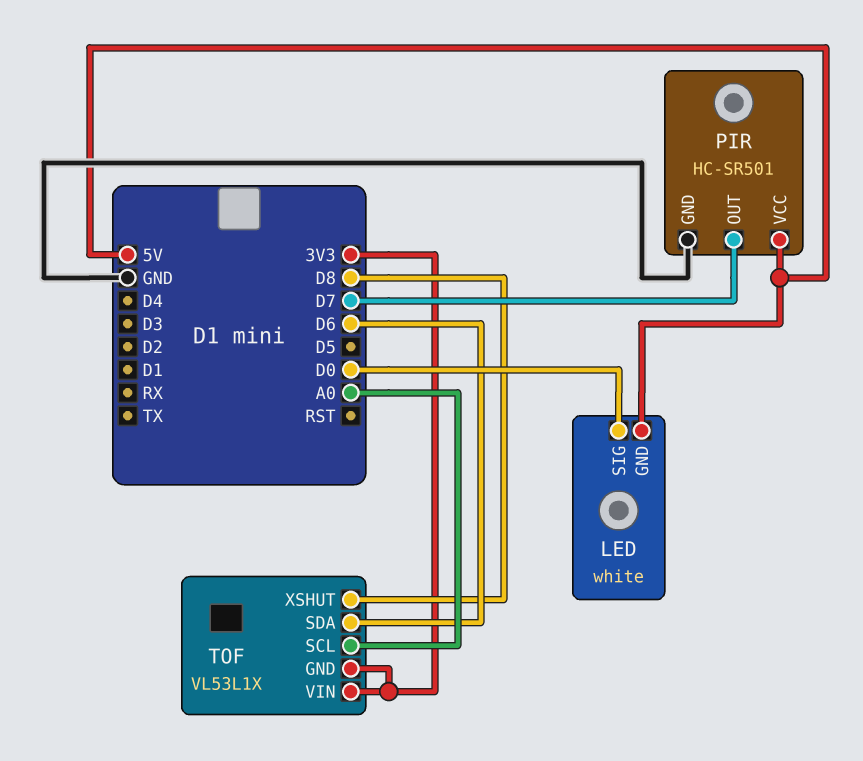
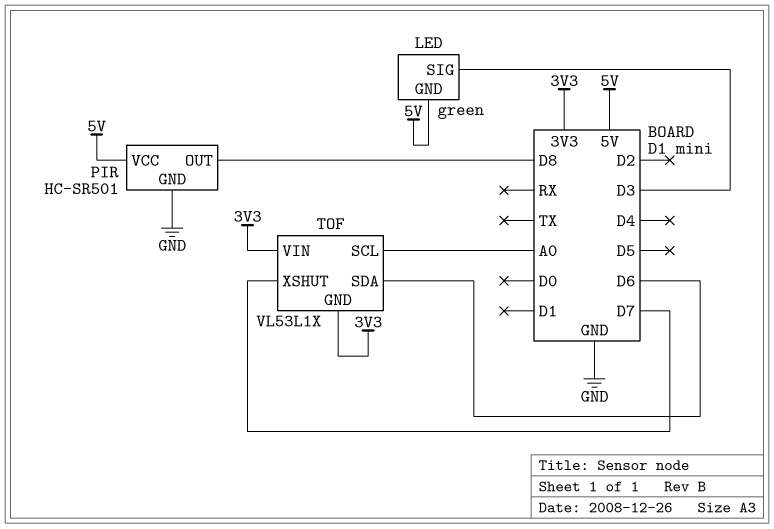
LED: white -> green
LED pin SIG: D0 -> D3
PIR pin OUT: D7 -> D8
TOF pin XSHUT: D8 -> D7

